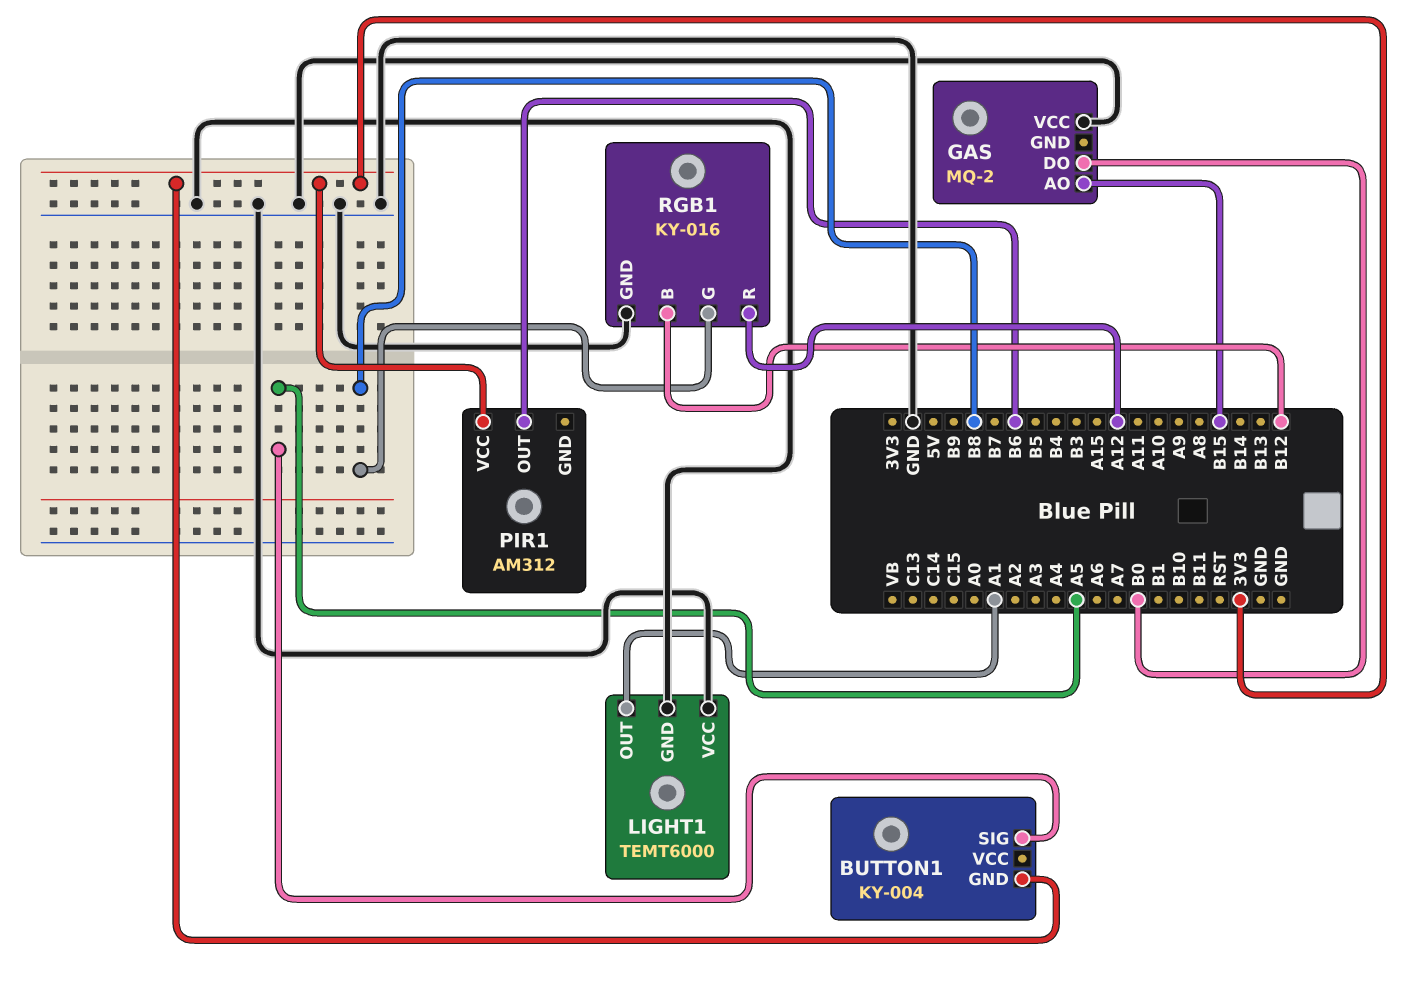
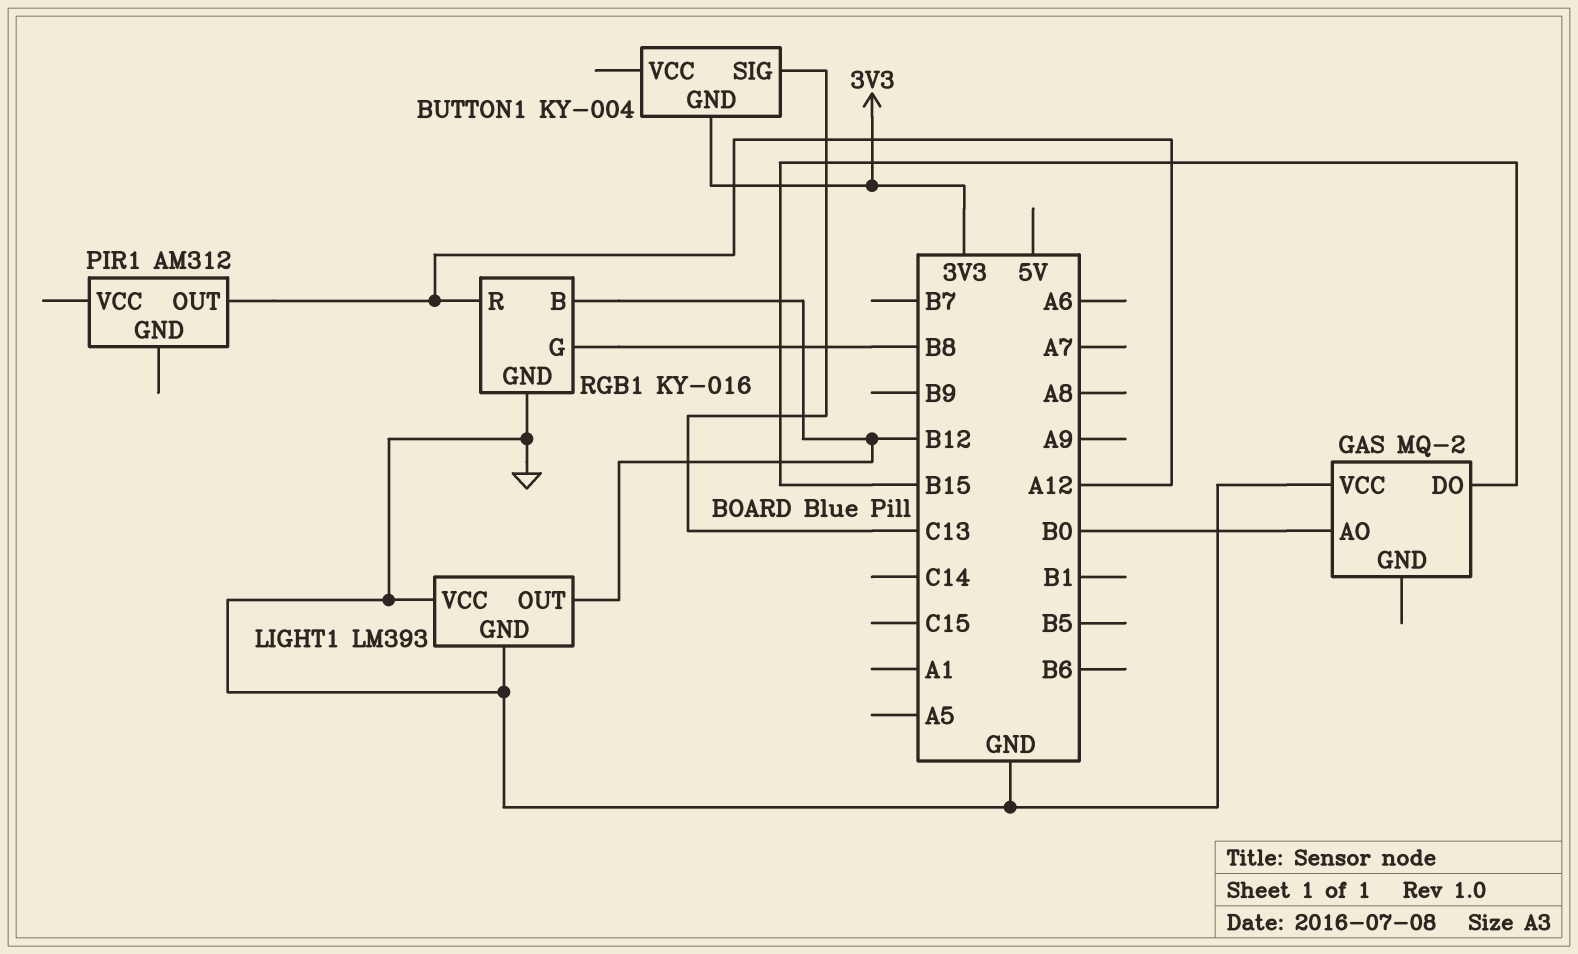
BUTTON1 pin SIG: A5 -> C13
GAS pin AO: B15 -> B0
GAS pin DO: B0 -> B15
LIGHT1: TEMT6000 -> LM393
LIGHT1 pin OUT: A1 -> B12
PIR1 pin OUT: B6 -> A12
PIR1 pin VCC: 3V3 -> none

